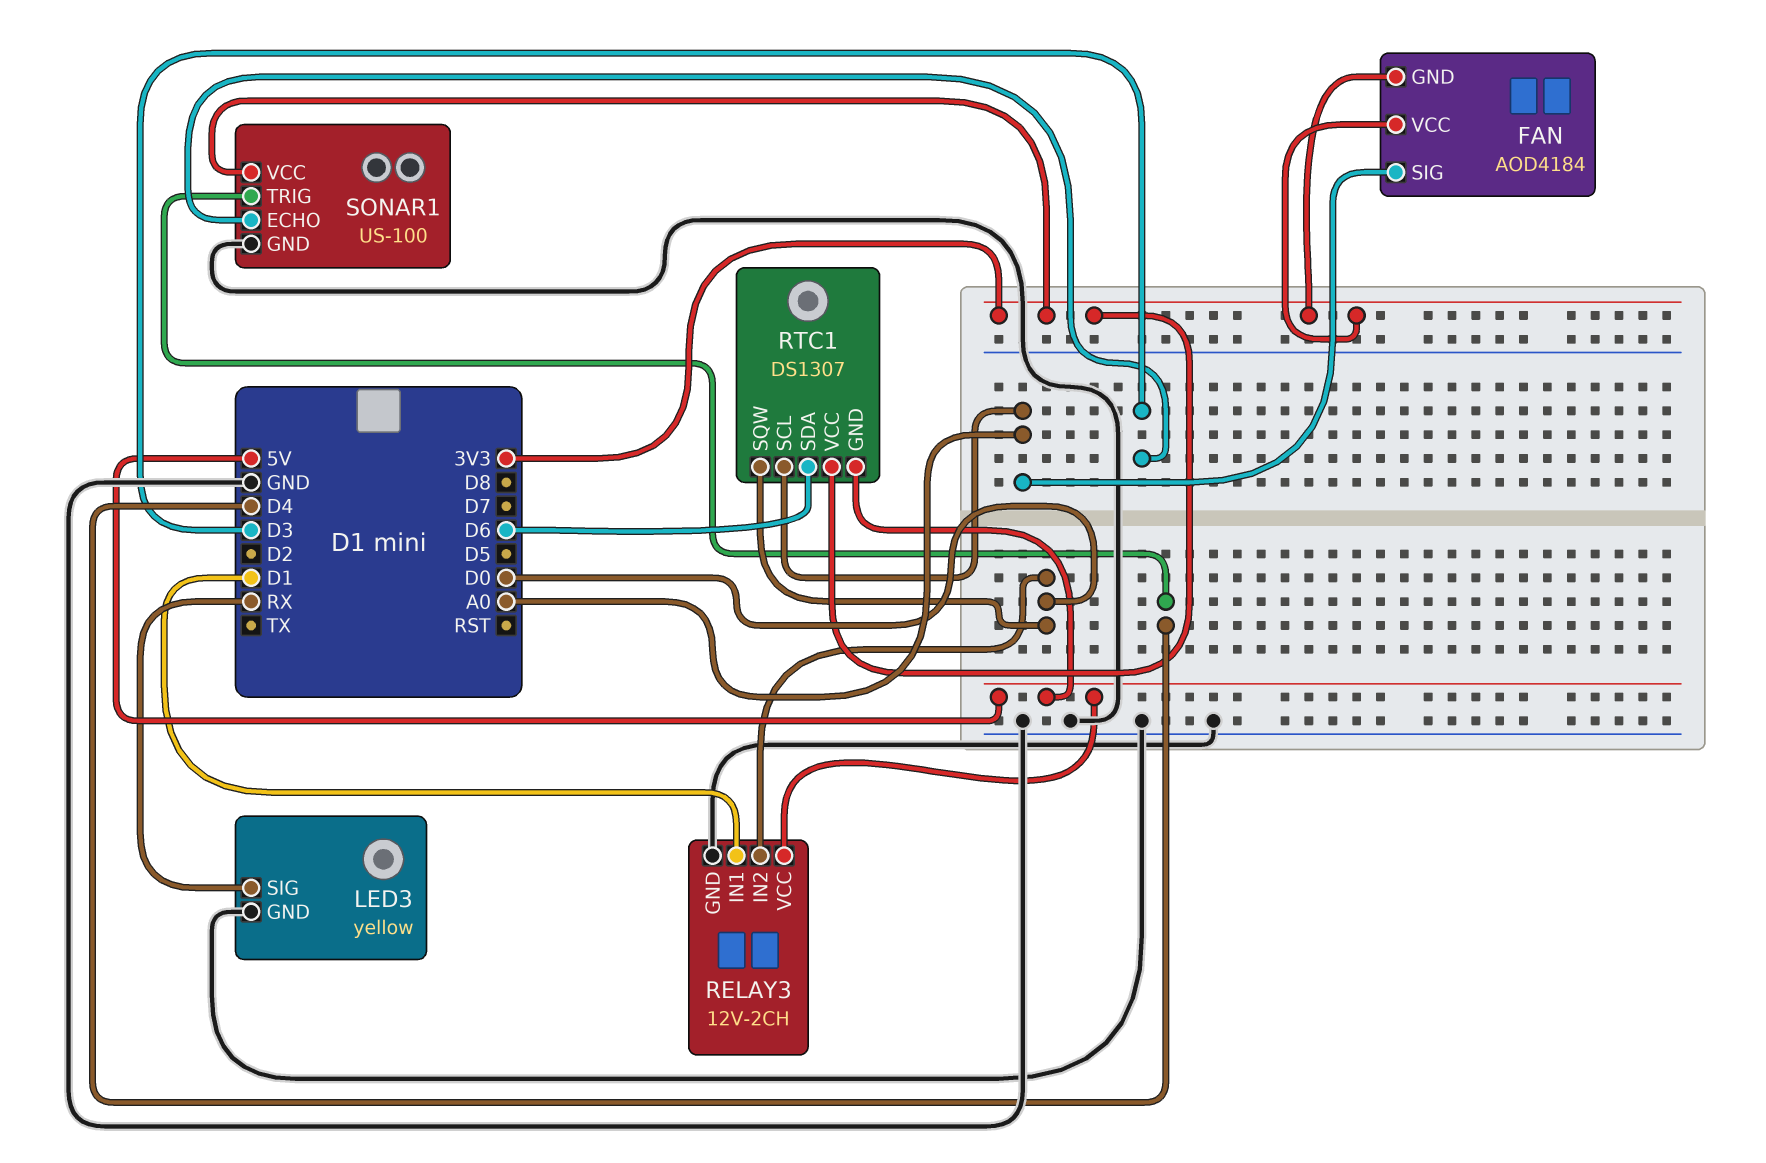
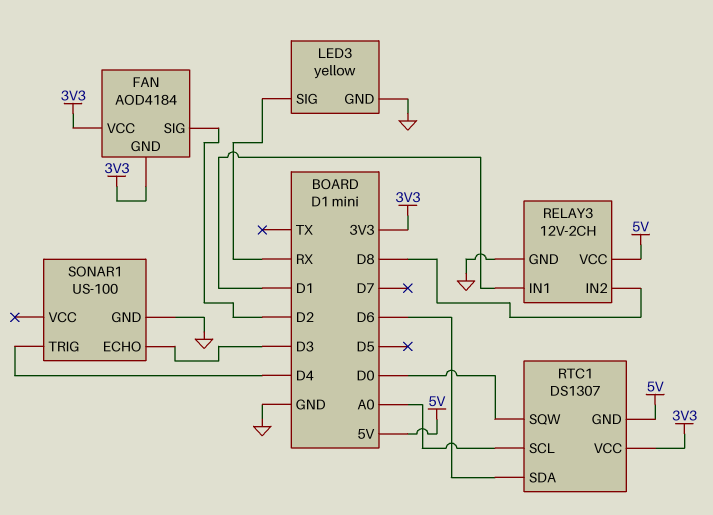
FAN pin SIG: A0 -> D2
RELAY3 pin IN2: D0 -> D8
SONAR1 pin VCC: 3V3 -> none

